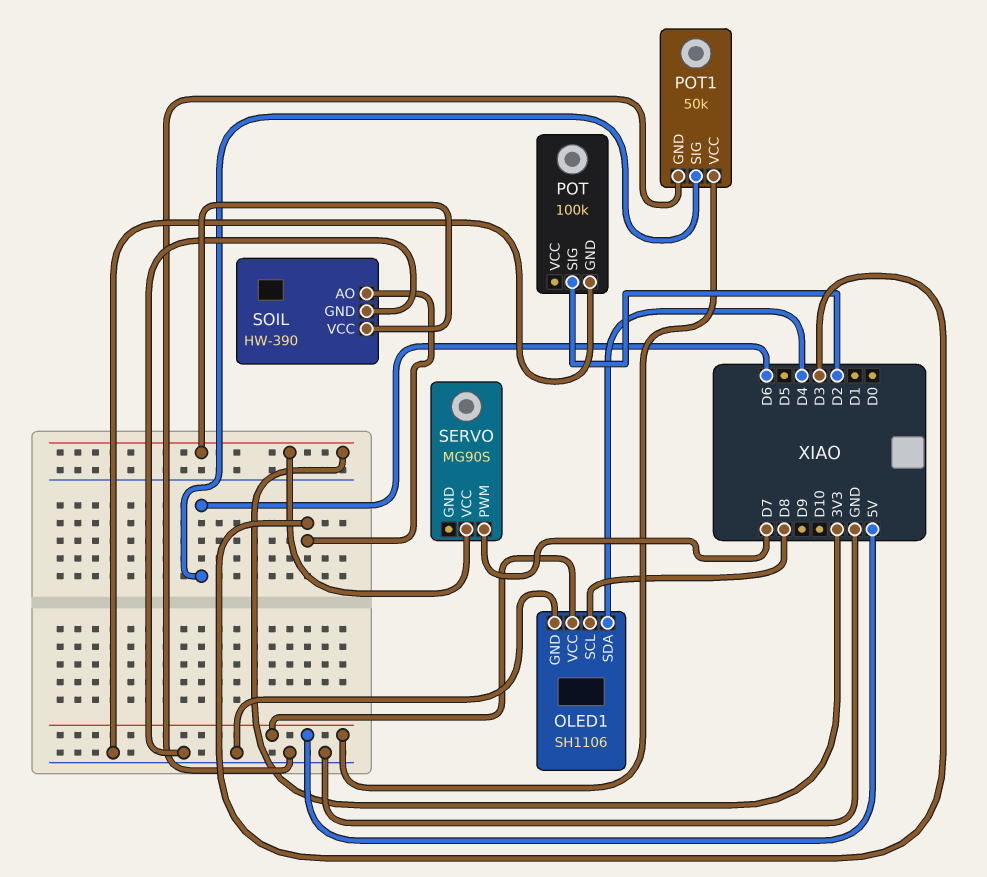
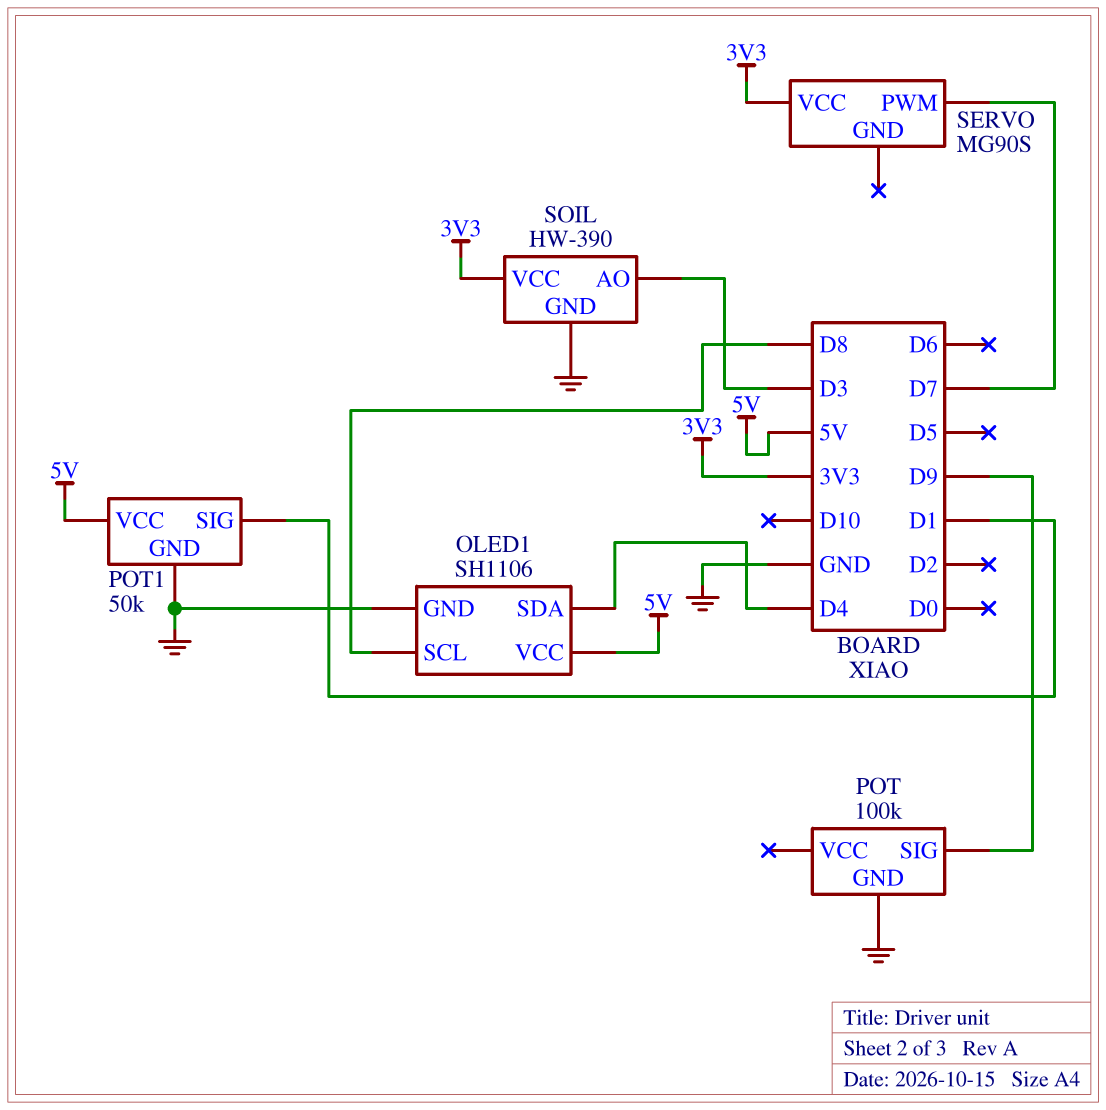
POT pin SIG: D2 -> D9
POT1 pin SIG: D6 -> D1

